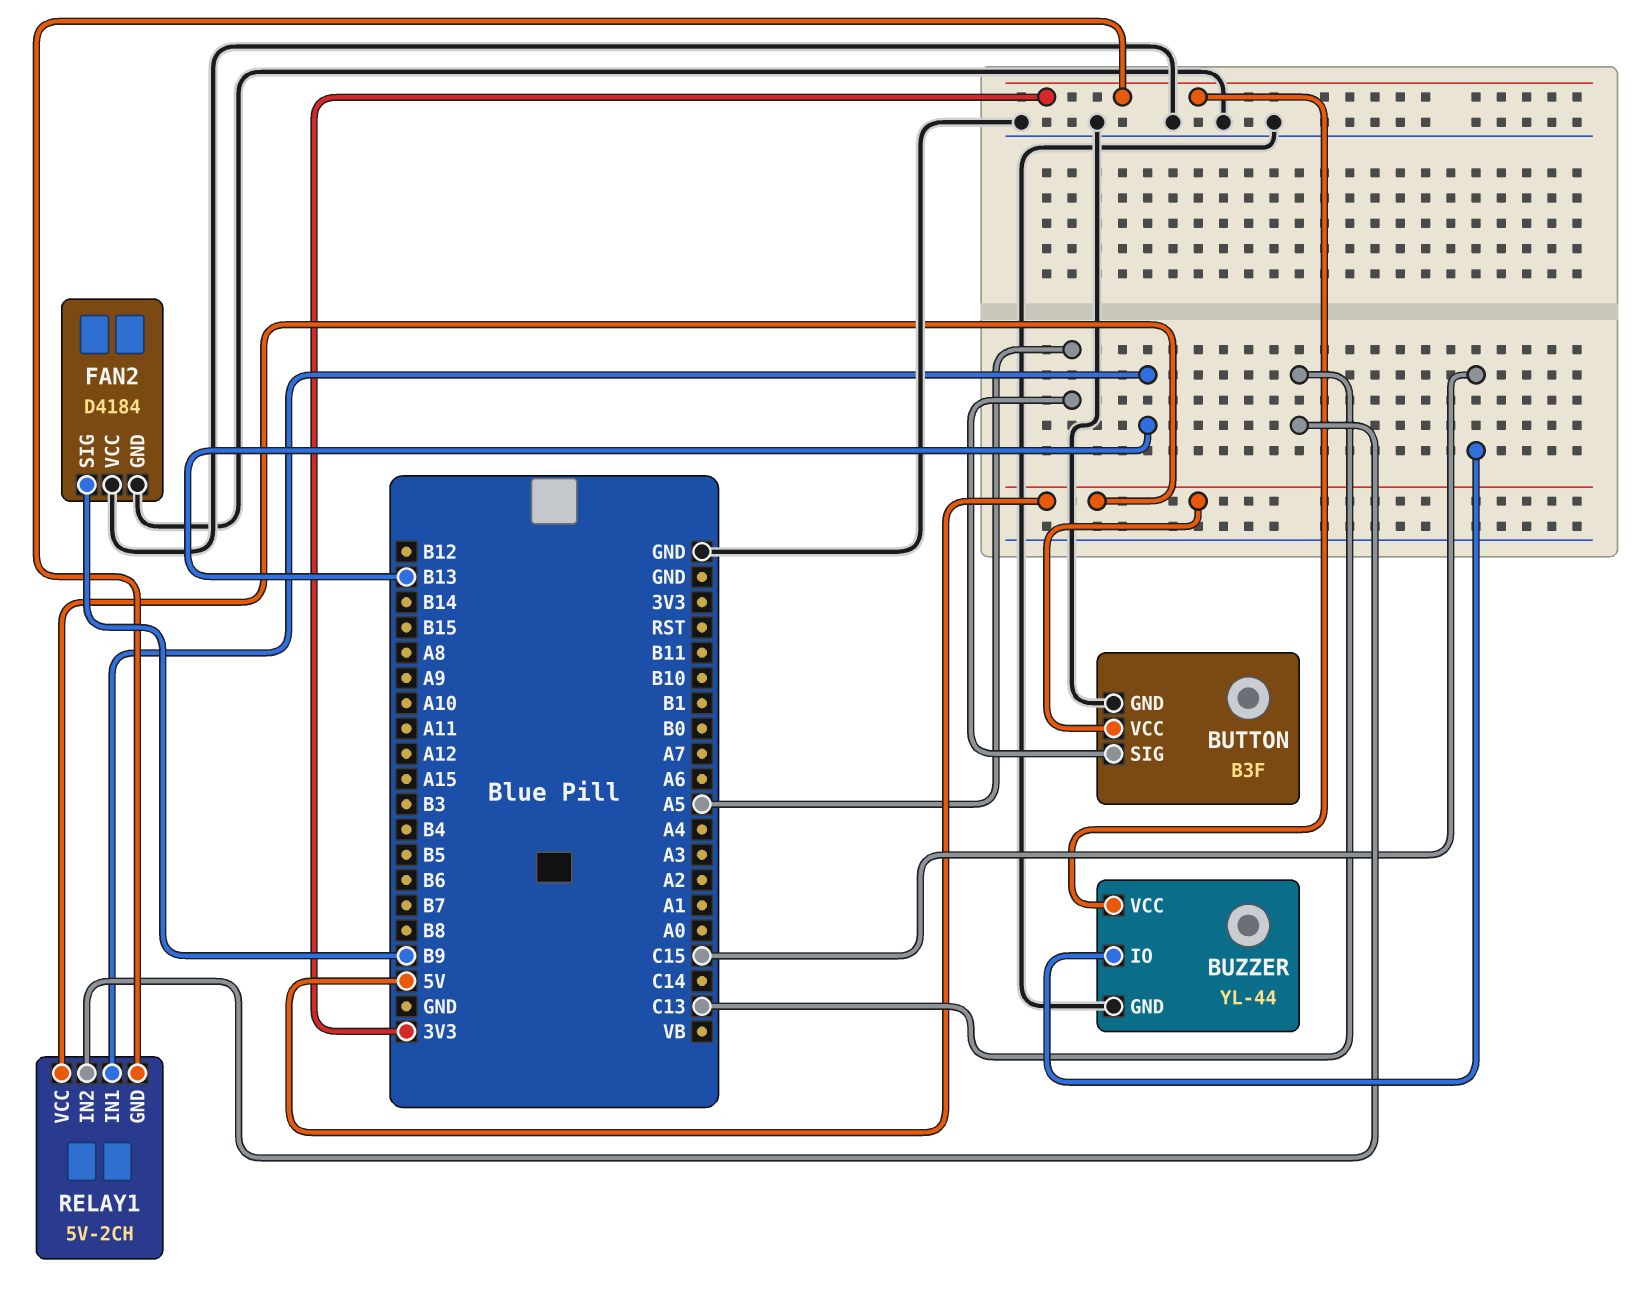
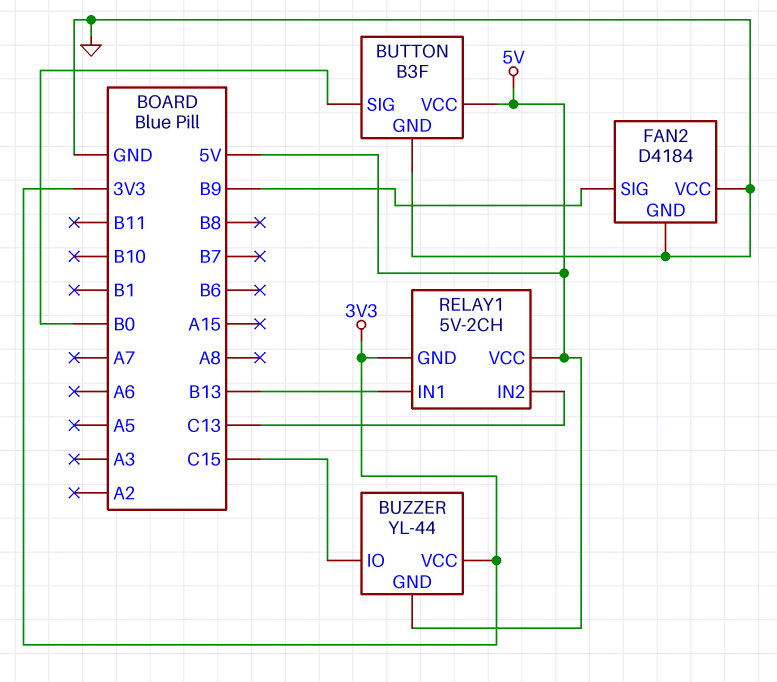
BUTTON pin SIG: A5 -> B0
BUZZER pin GND: GND -> 5V

